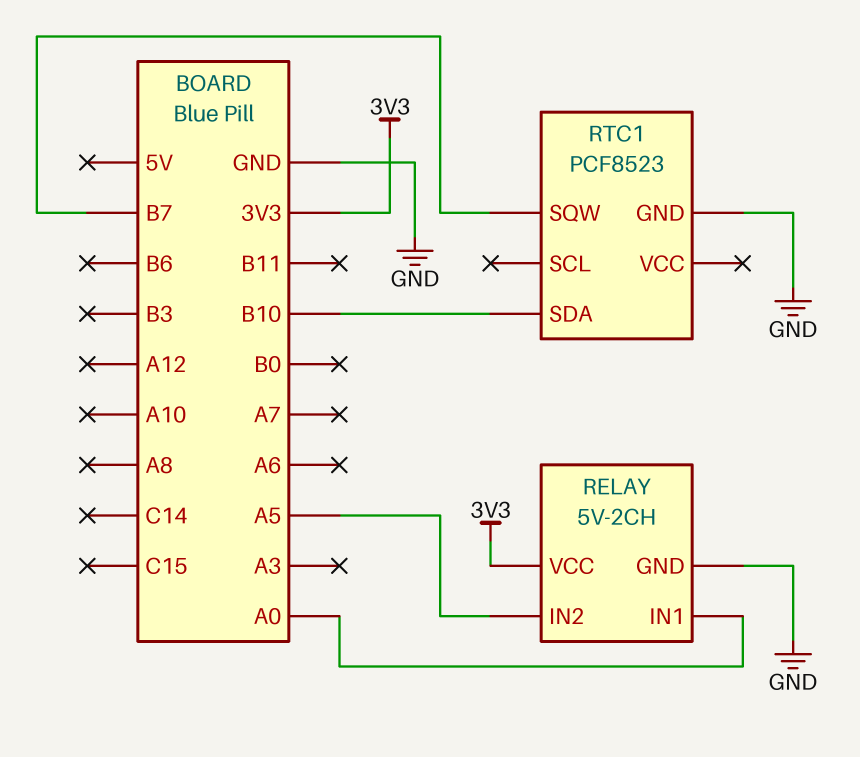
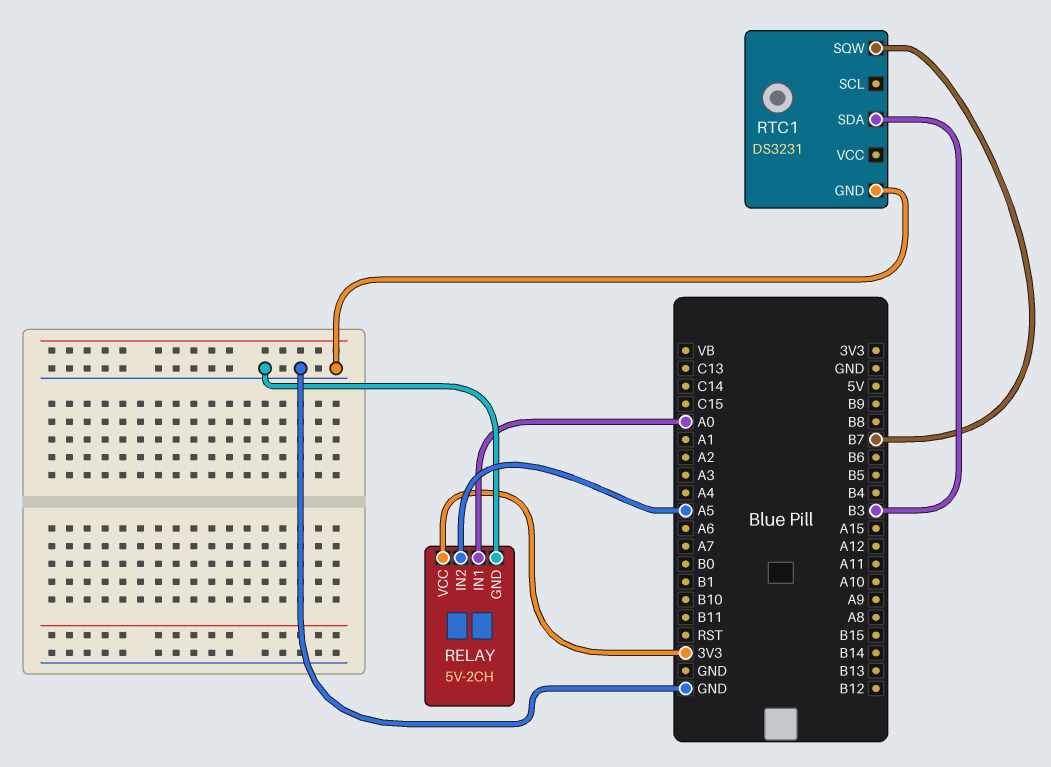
RTC1: PCF8523 -> DS3231
RTC1 pin SDA: B10 -> B3

